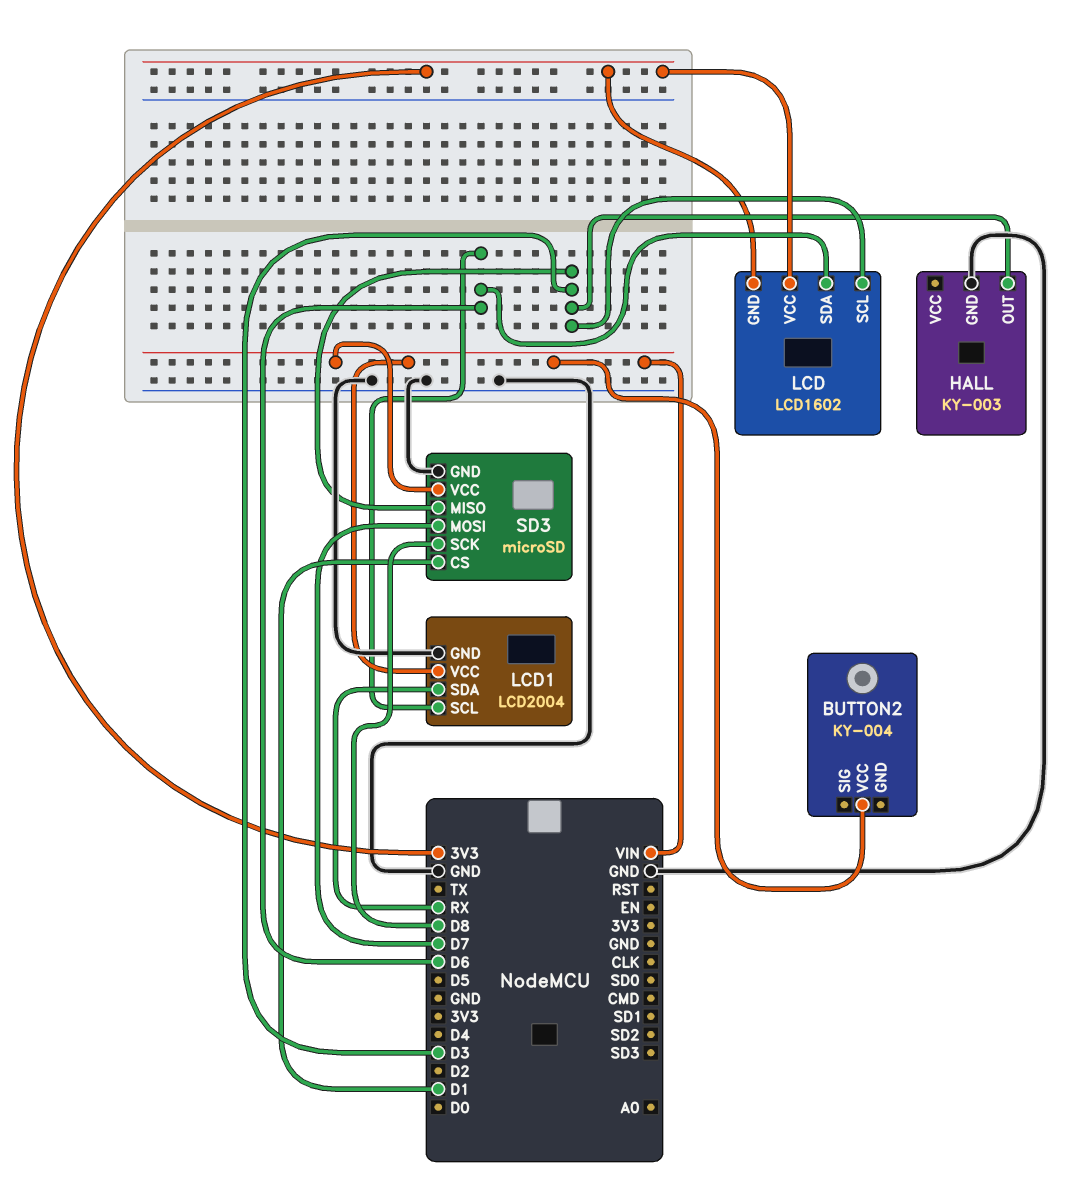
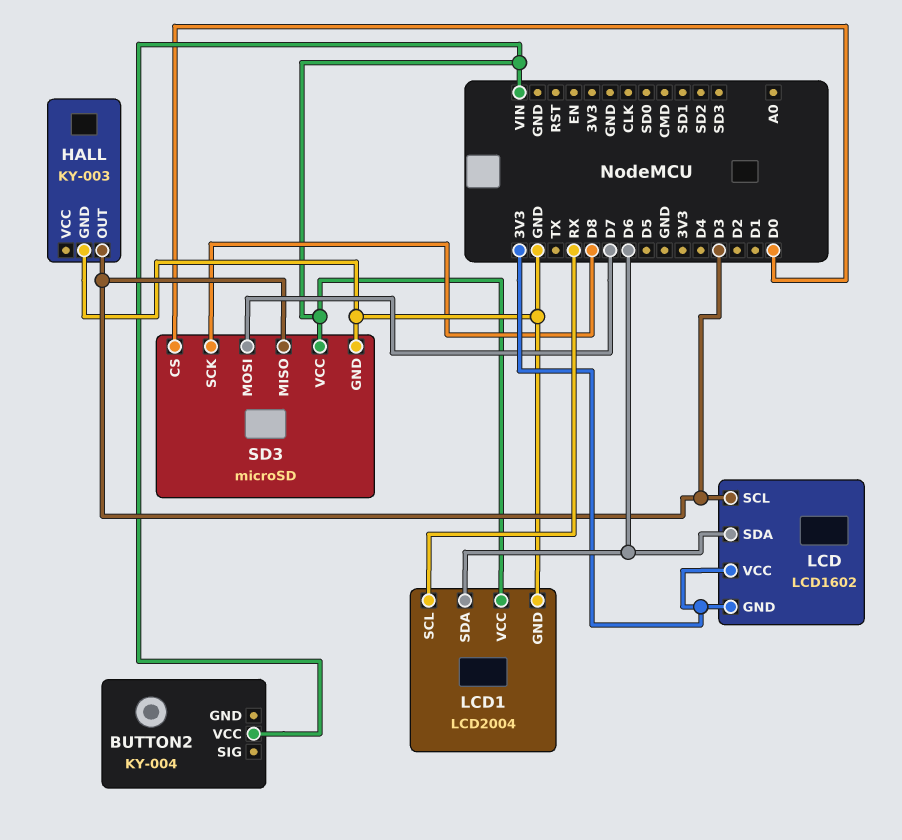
LCD1 pin SCL: D6 -> RX
LCD1 pin SDA: RX -> D6
SD3 pin CS: D1 -> D0

